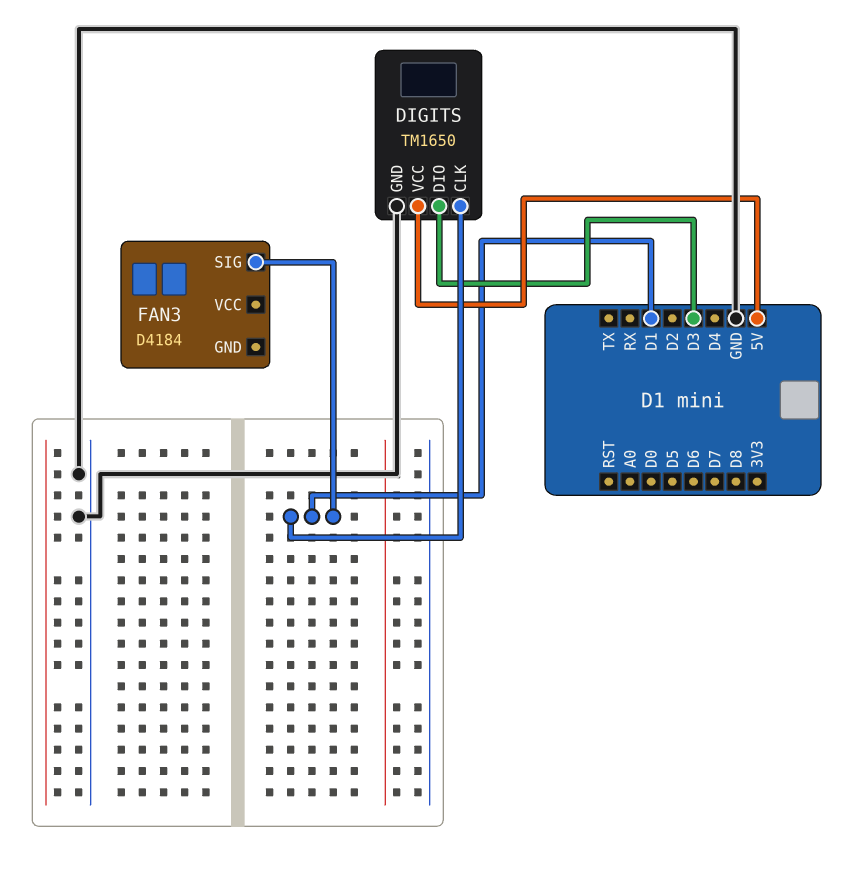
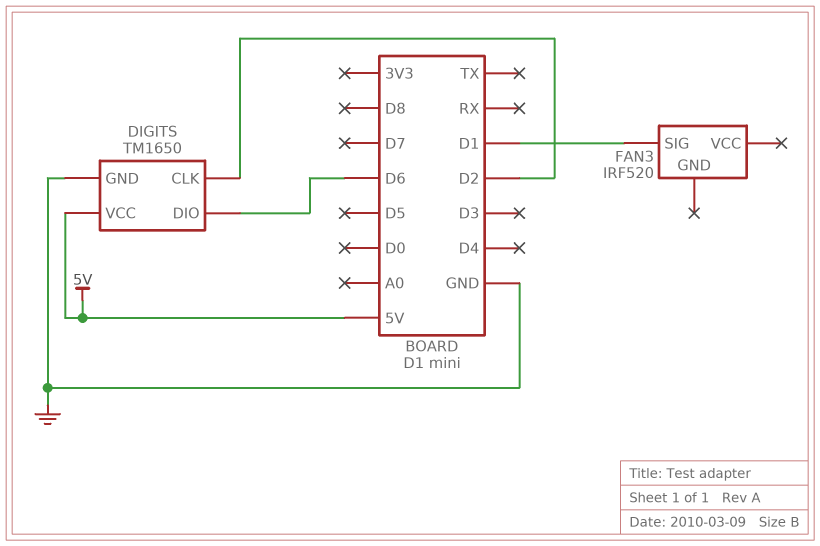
DIGITS pin CLK: D1 -> D2
DIGITS pin DIO: D3 -> D6
FAN3: D4184 -> IRF520

